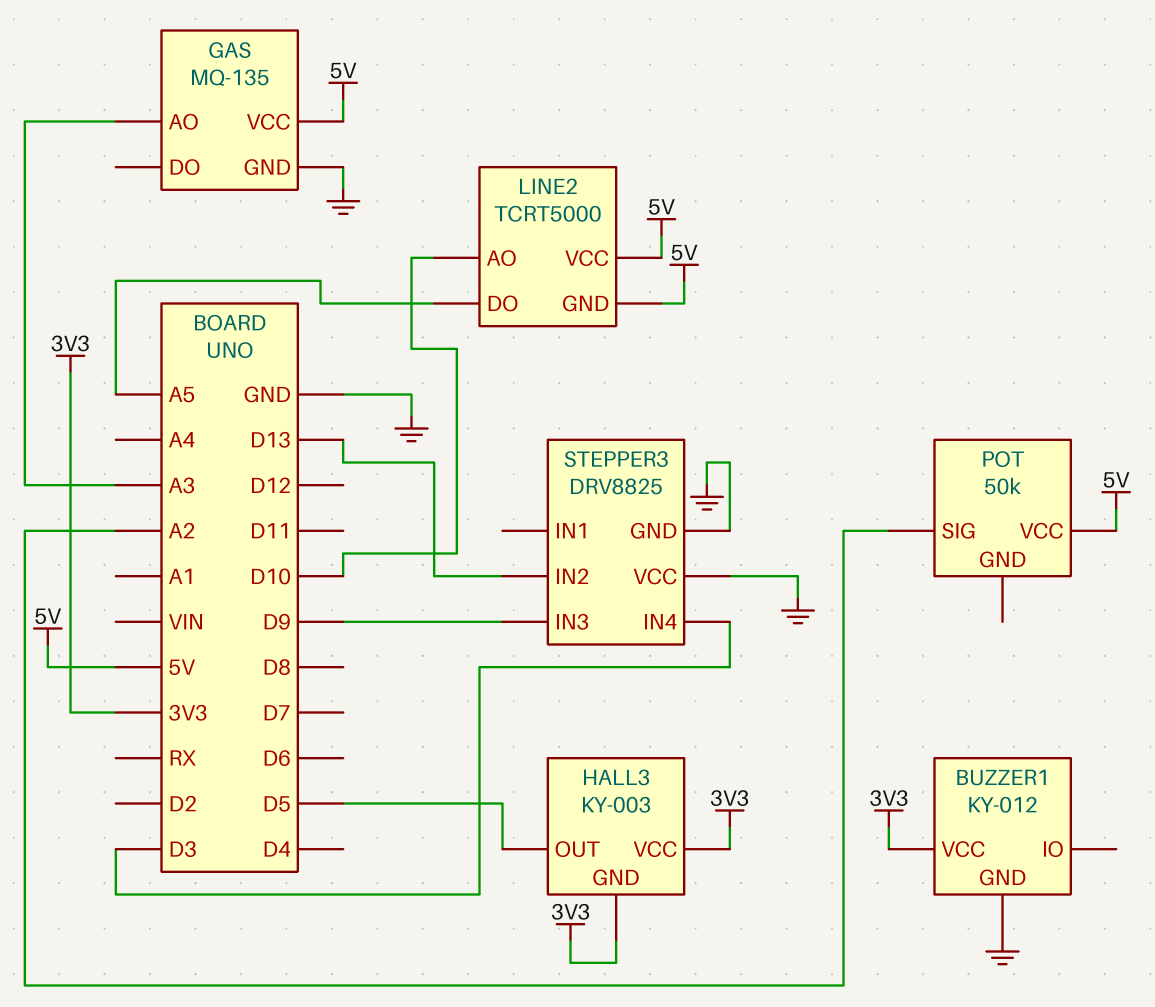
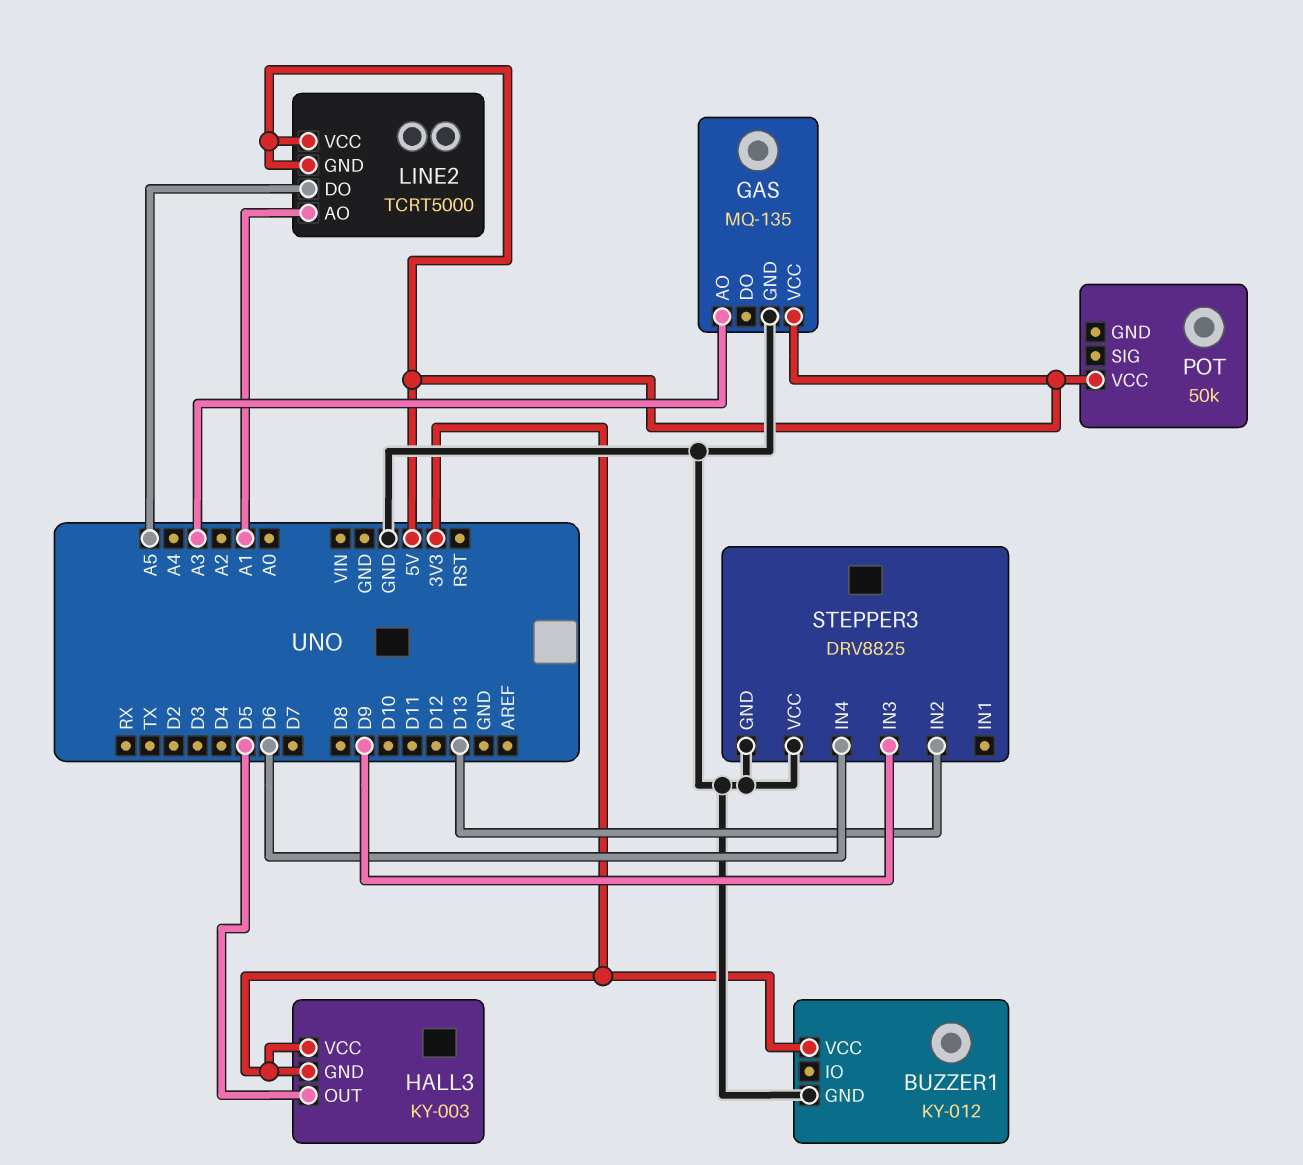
LINE2 pin AO: D10 -> A1
POT pin SIG: A2 -> none
STEPPER3 pin IN4: D3 -> D6

